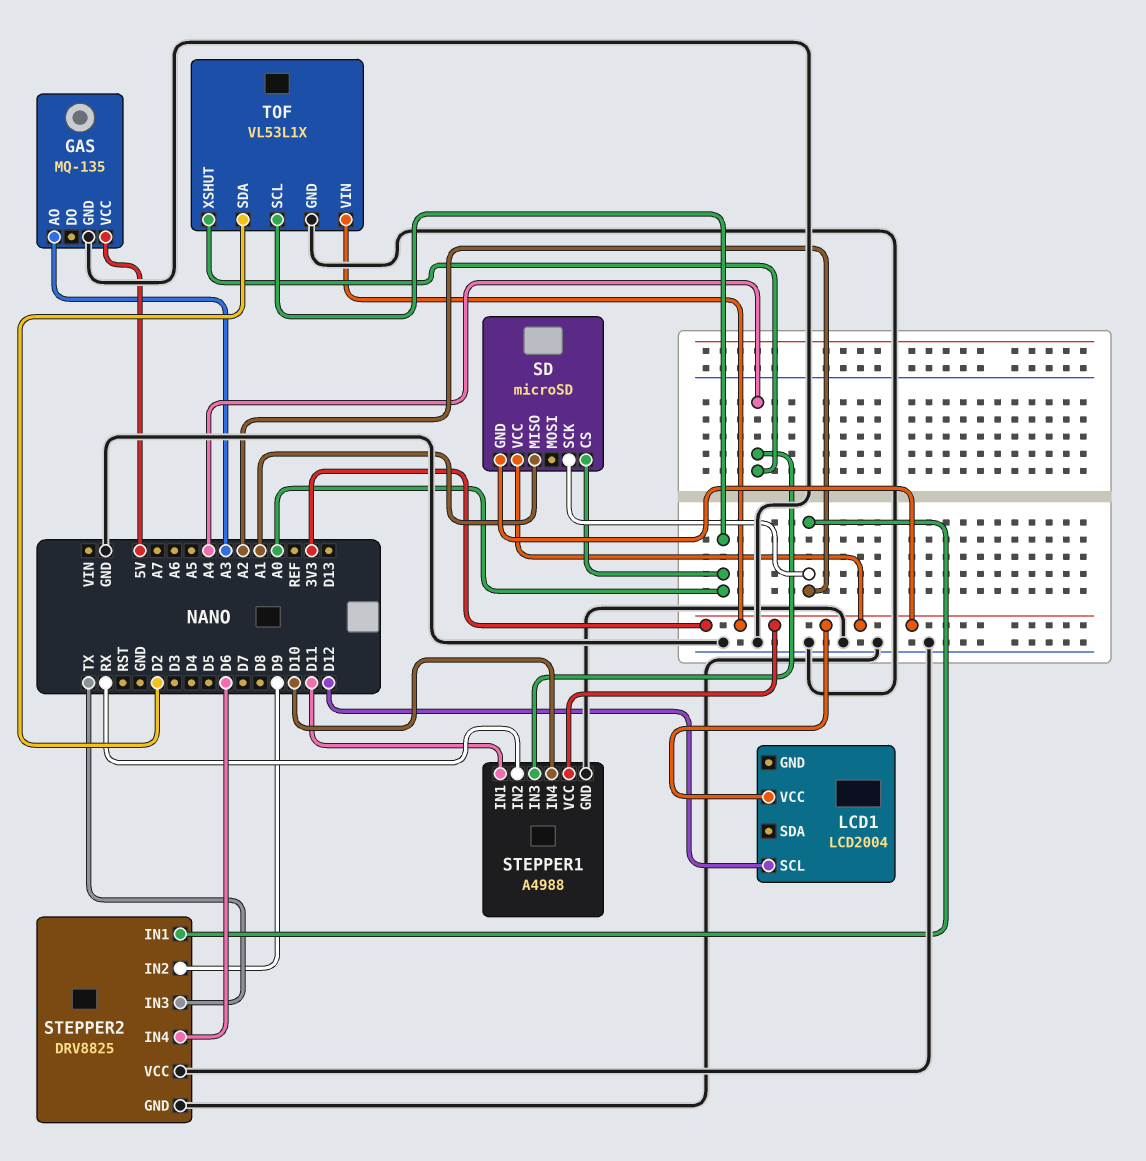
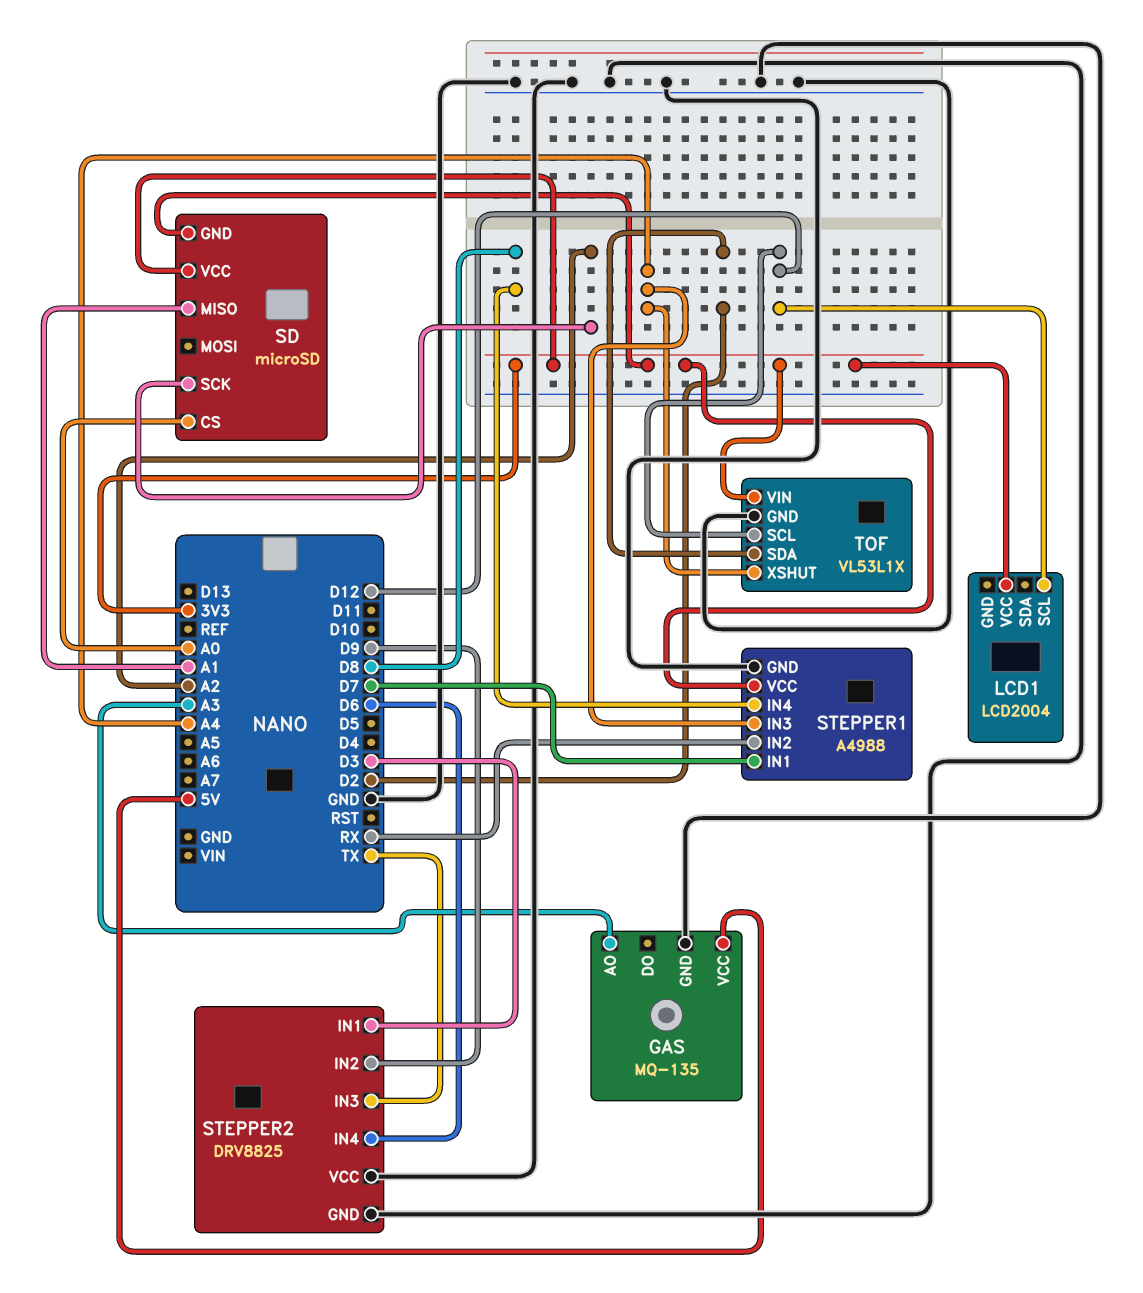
STEPPER1 pin IN1: D11 -> D7
STEPPER1 pin IN4: D10 -> D8
STEPPER2 pin IN1: A2 -> D3
TOF pin SCL: A0 -> D12

